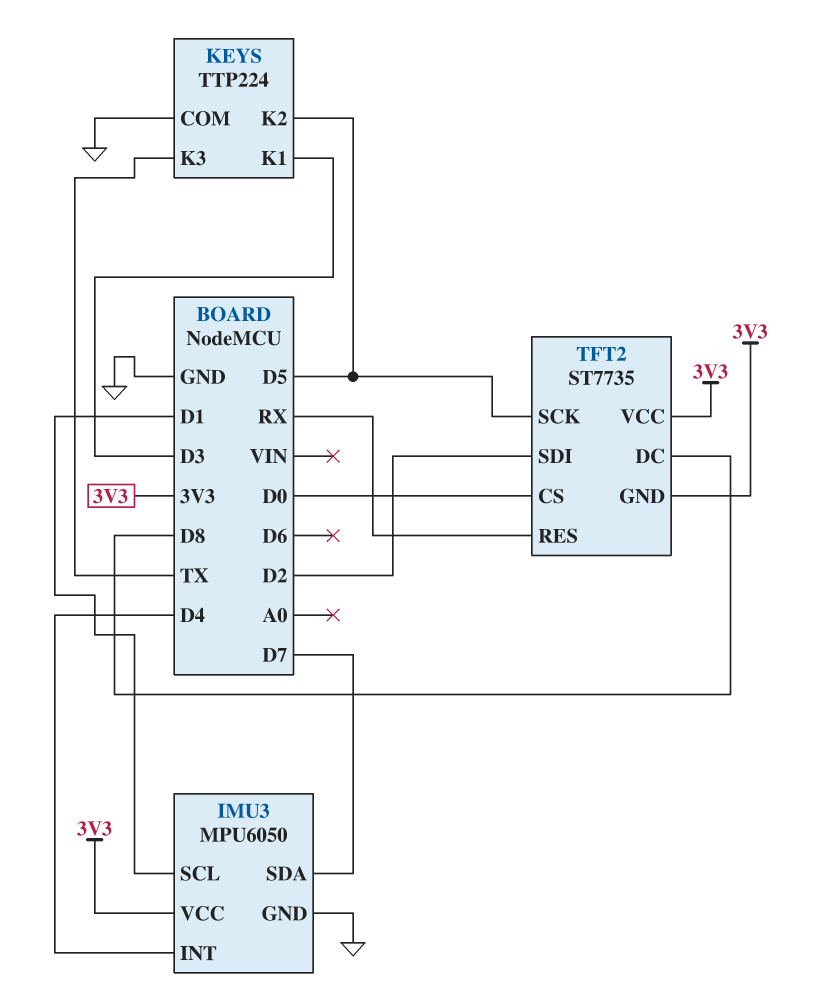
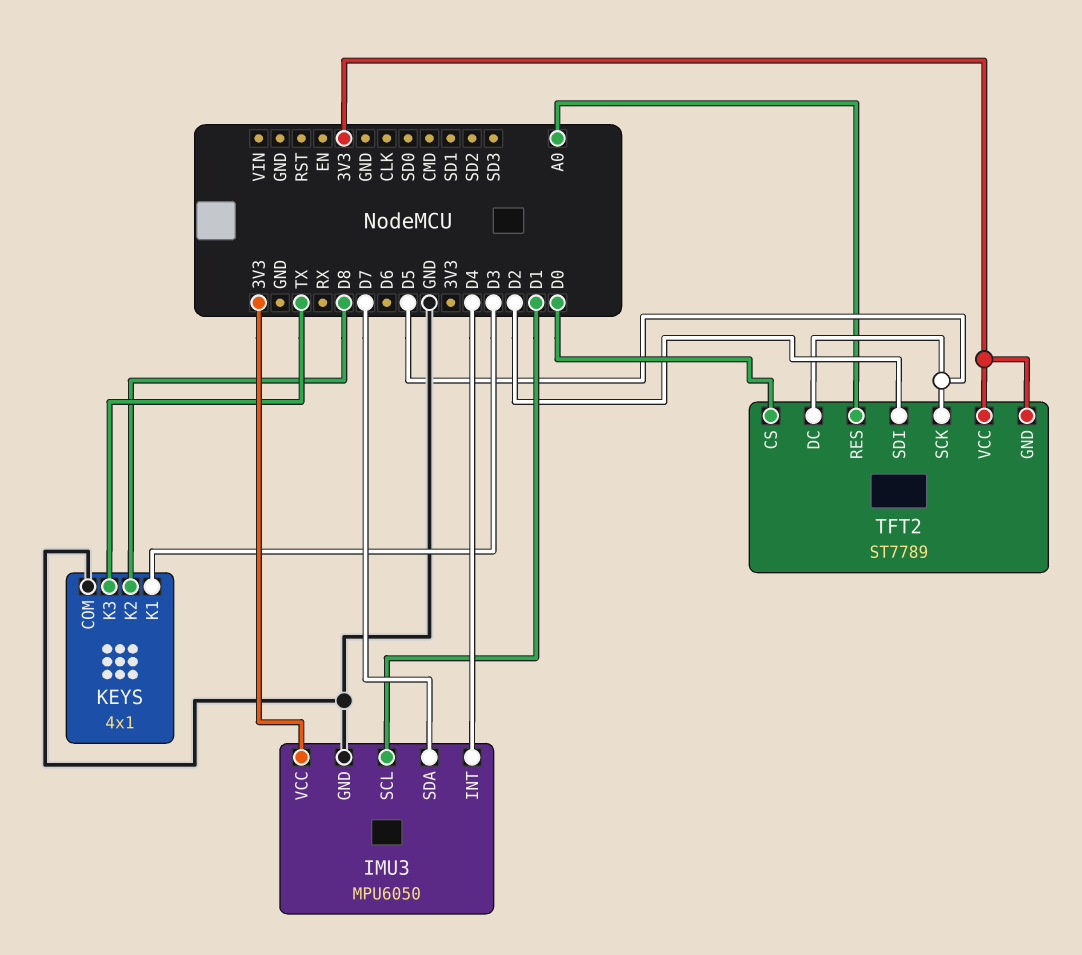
KEYS: TTP224 -> 4x1
KEYS pin K2: D5 -> D8
TFT2: ST7735 -> ST7789
TFT2 pin DC: D8 -> D5
TFT2 pin RES: RX -> A0

